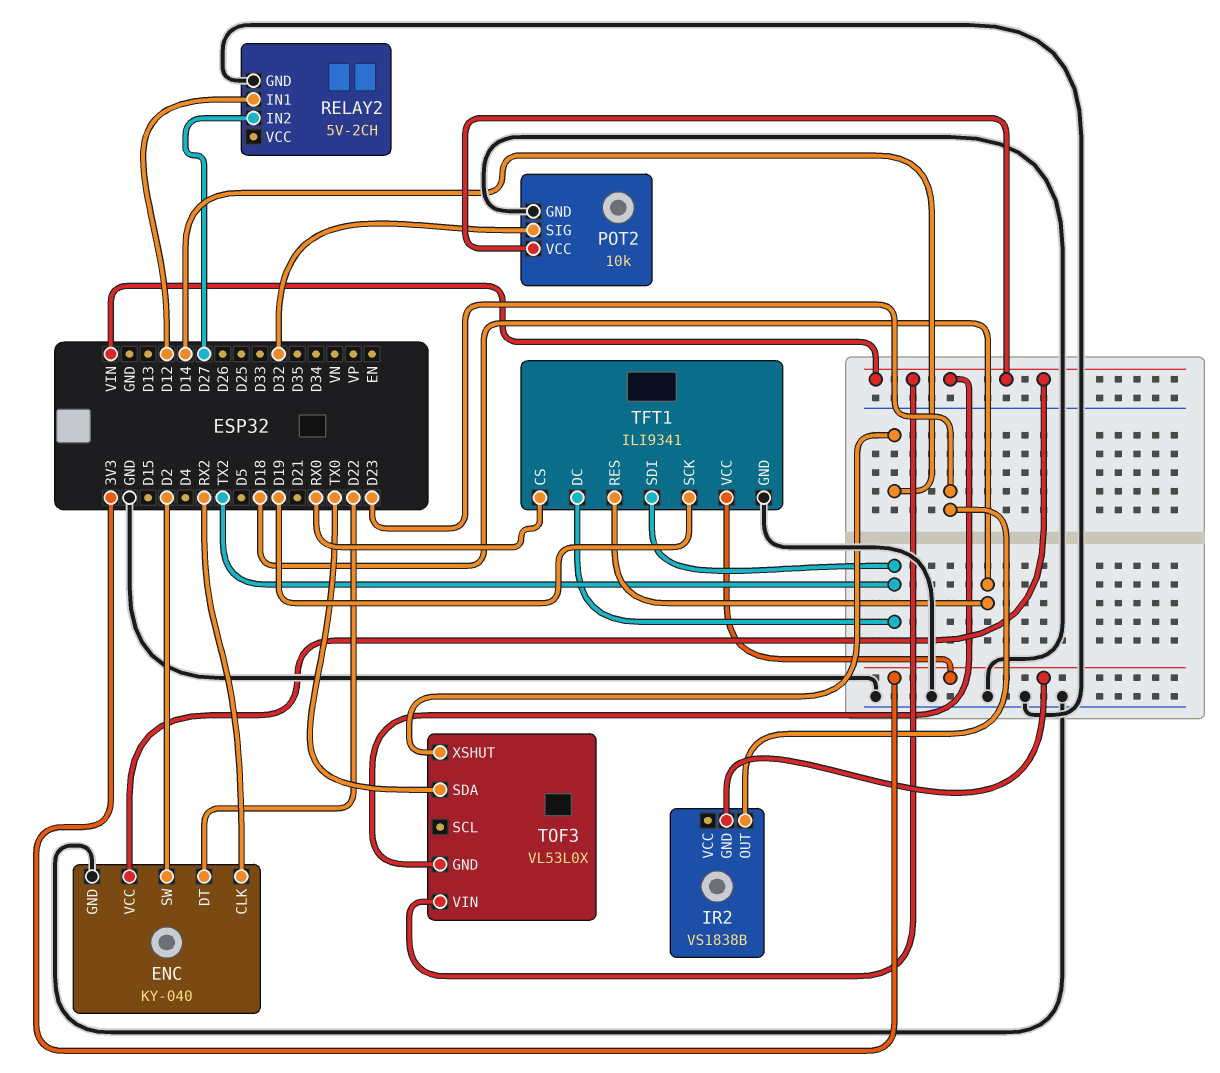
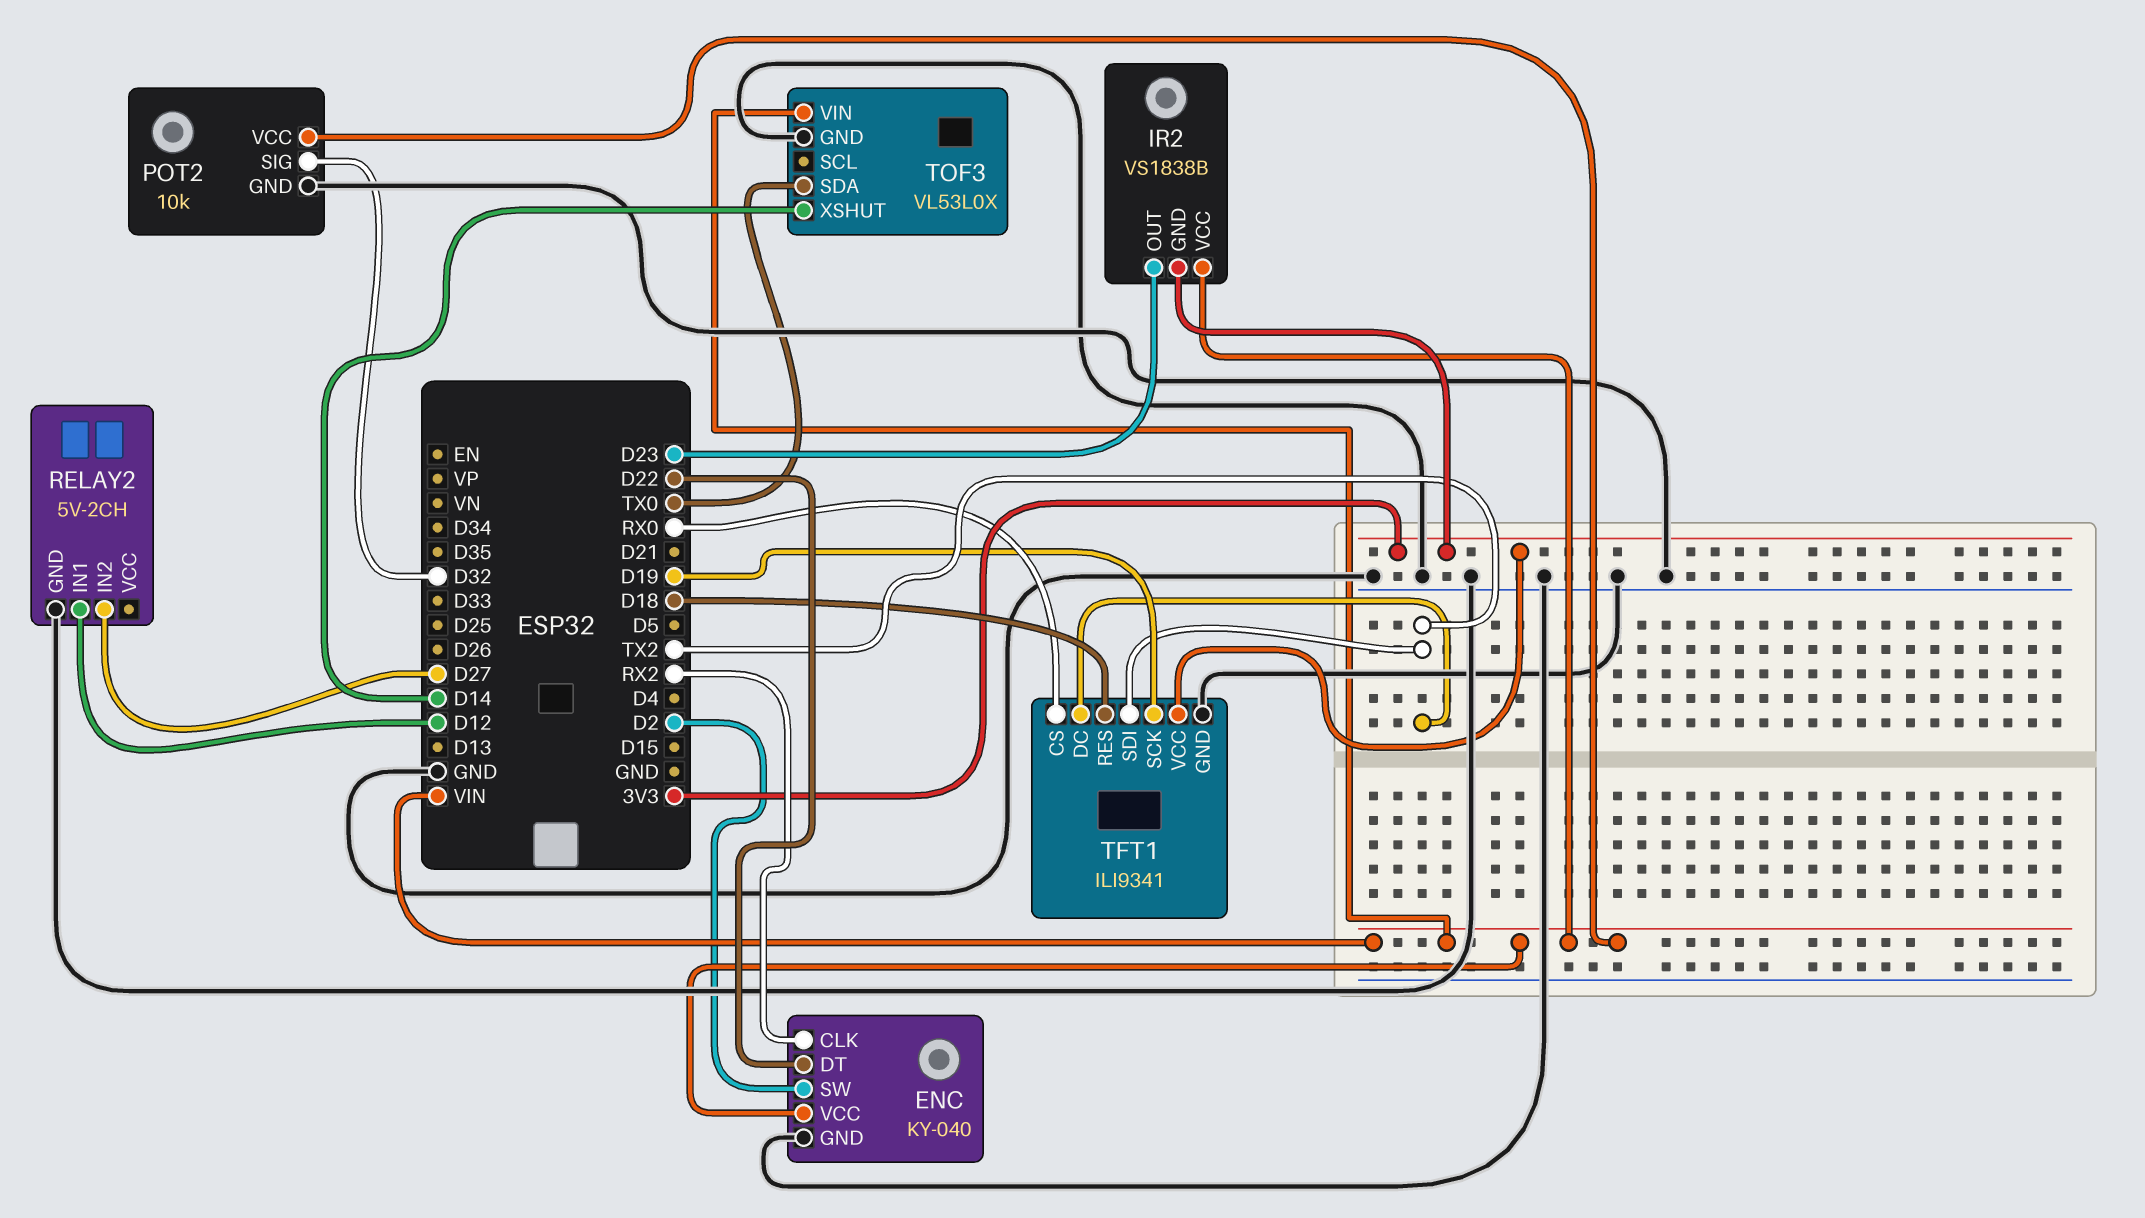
IR2 pin VCC: none -> VIN
TOF3 pin GND: VIN -> GND

